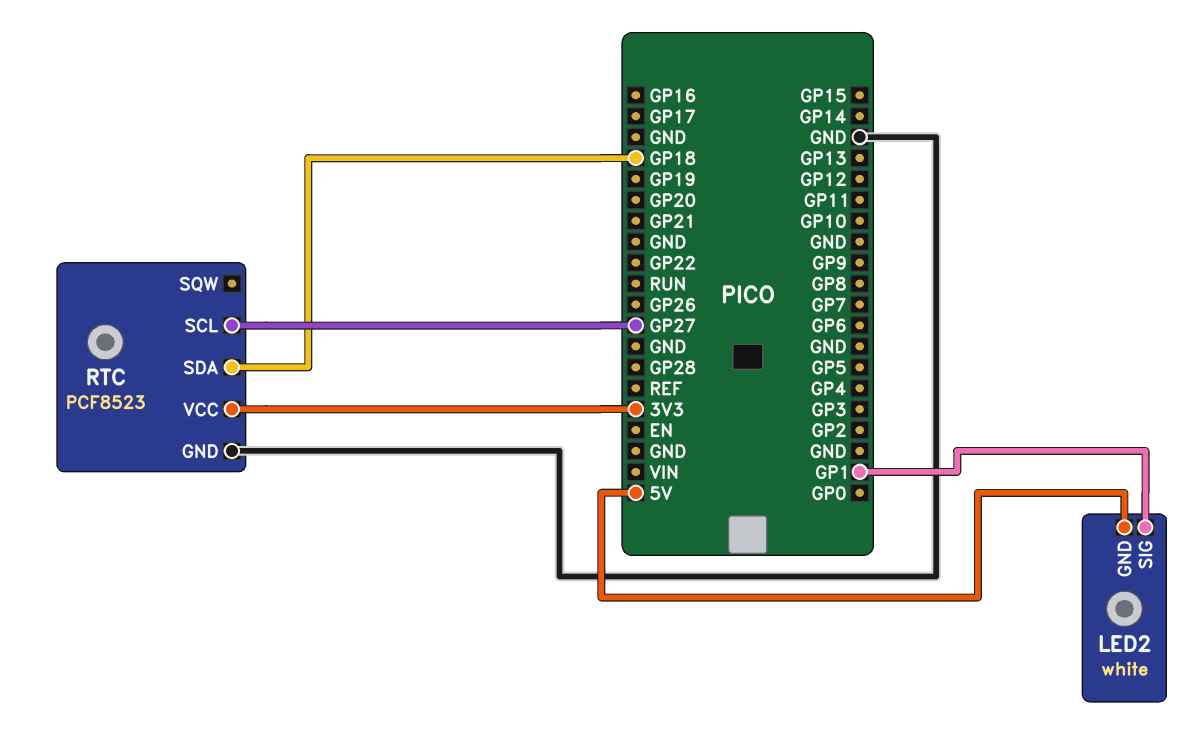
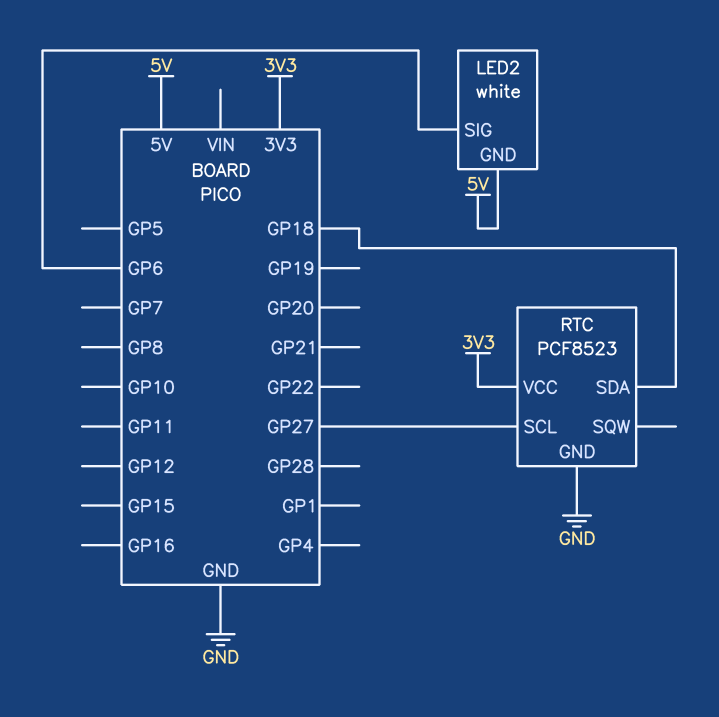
LED2 pin SIG: GP1 -> GP6

